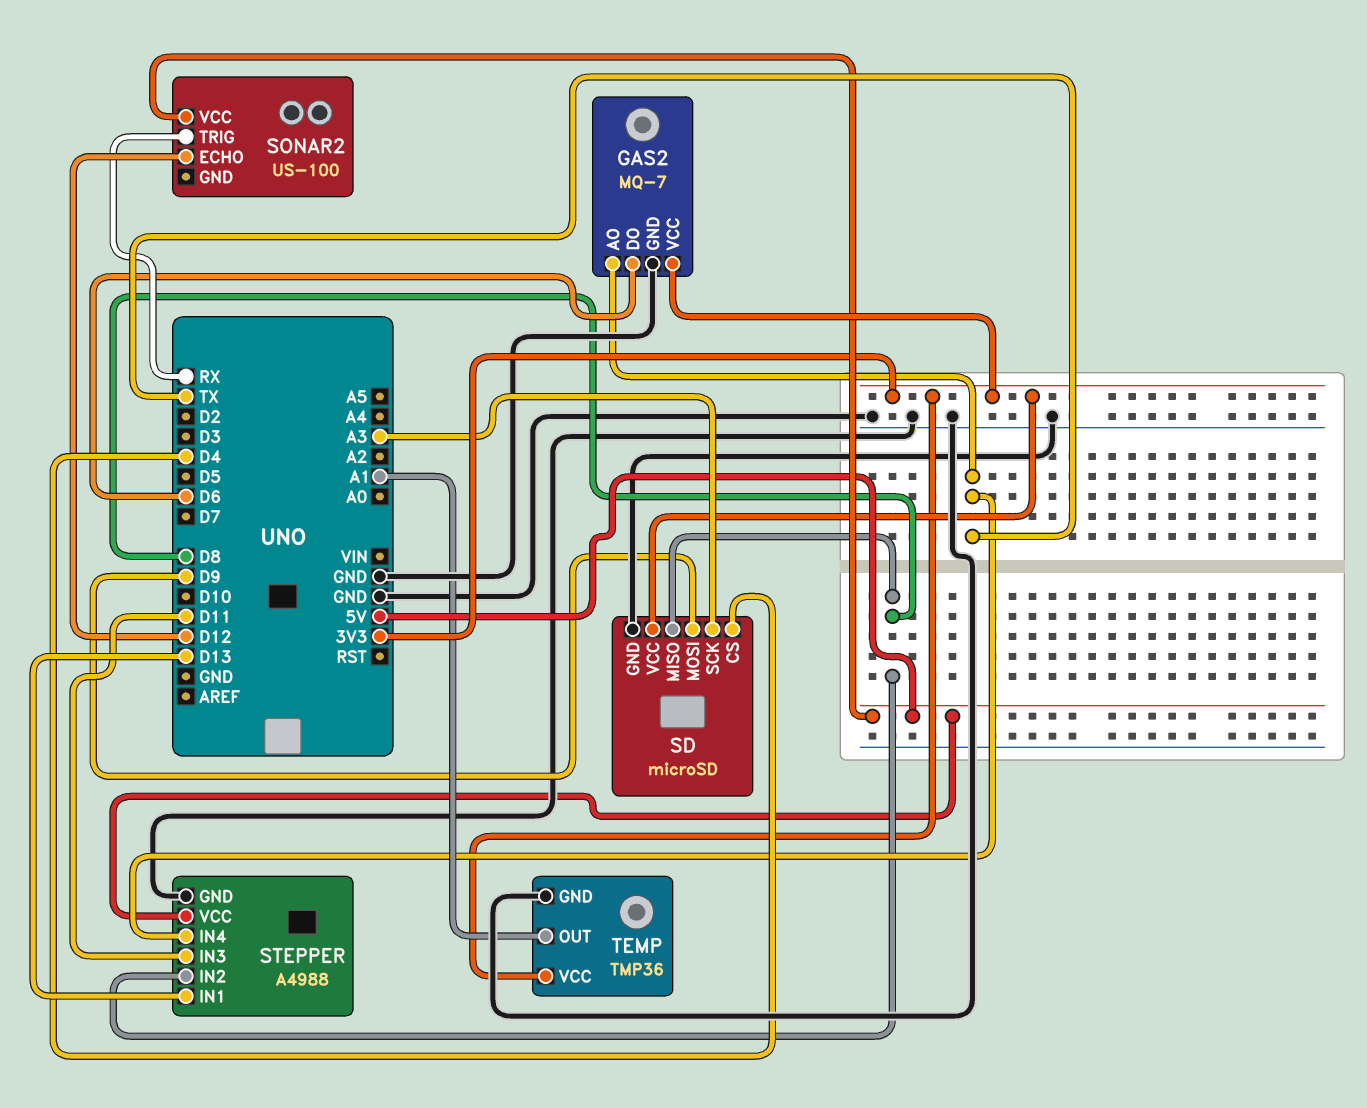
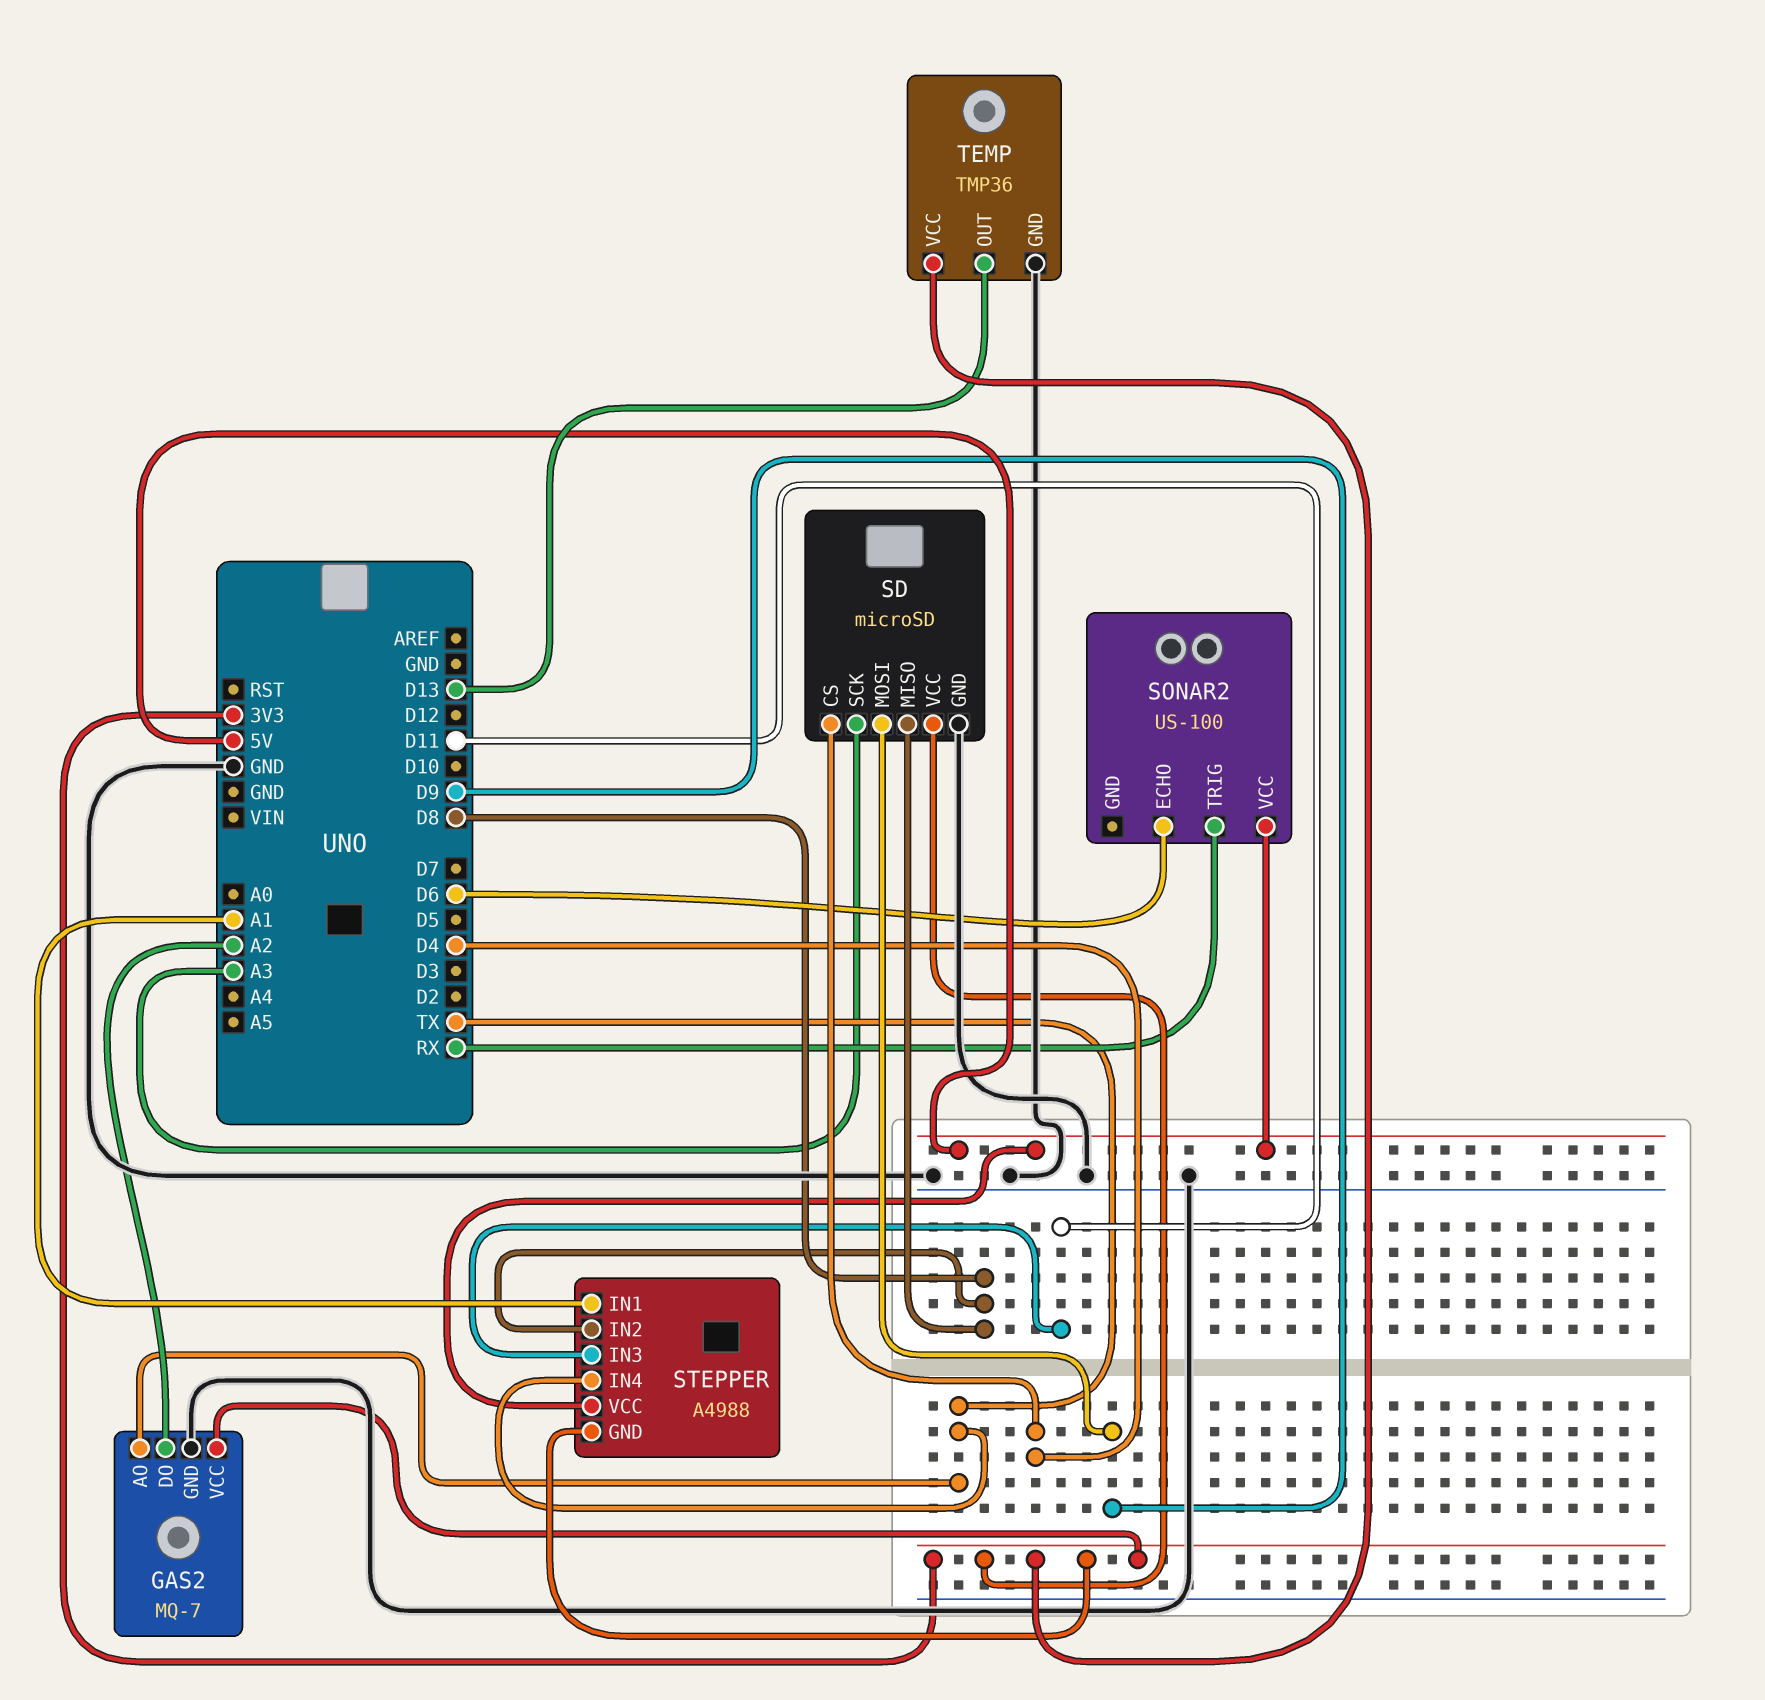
GAS2 pin DO: D6 -> A2
SONAR2 pin ECHO: D12 -> D6
STEPPER pin GND: GND -> 3V3
STEPPER pin IN1: D13 -> A1
TEMP pin OUT: A1 -> D13

